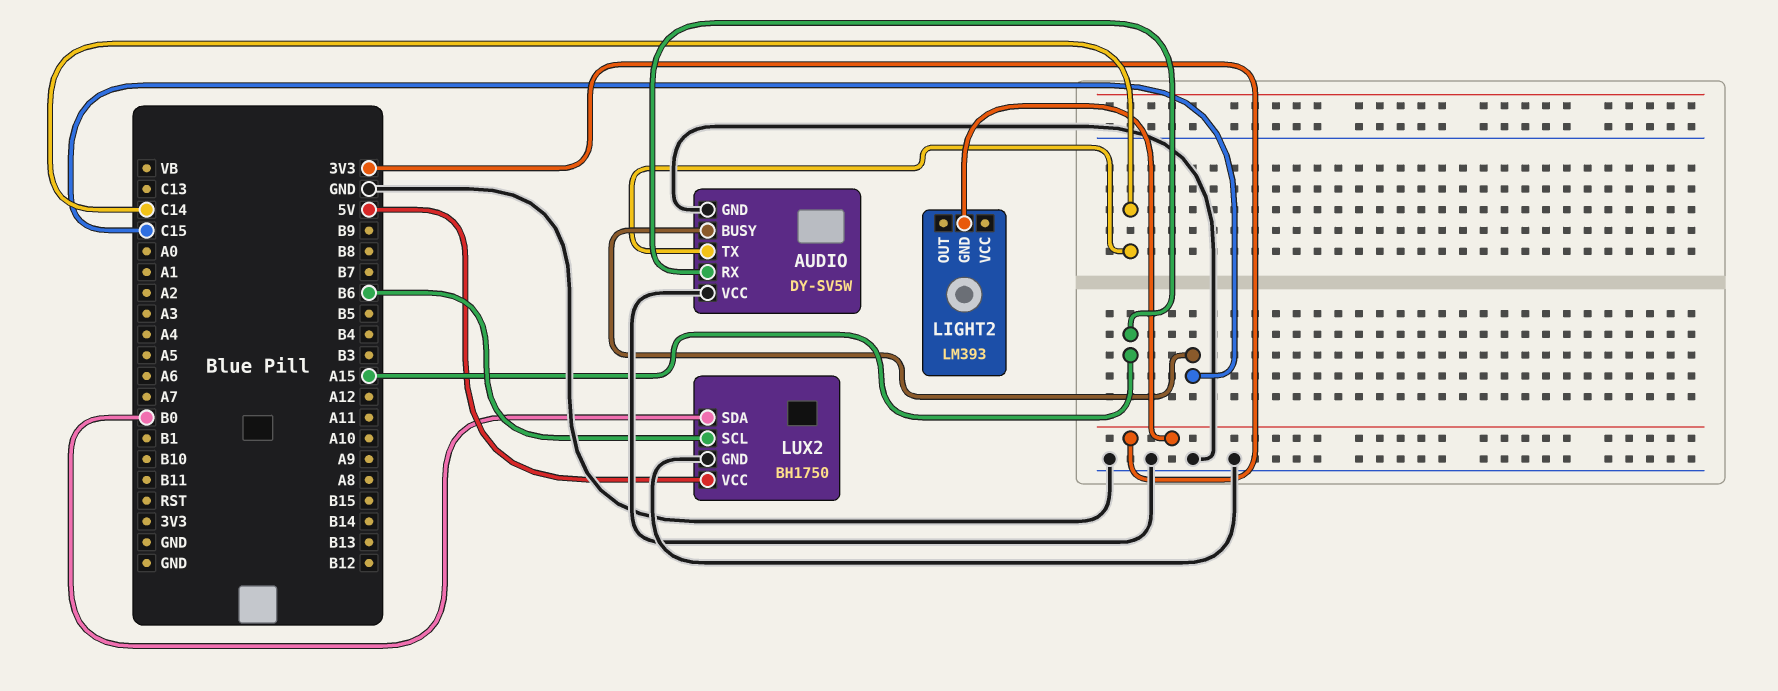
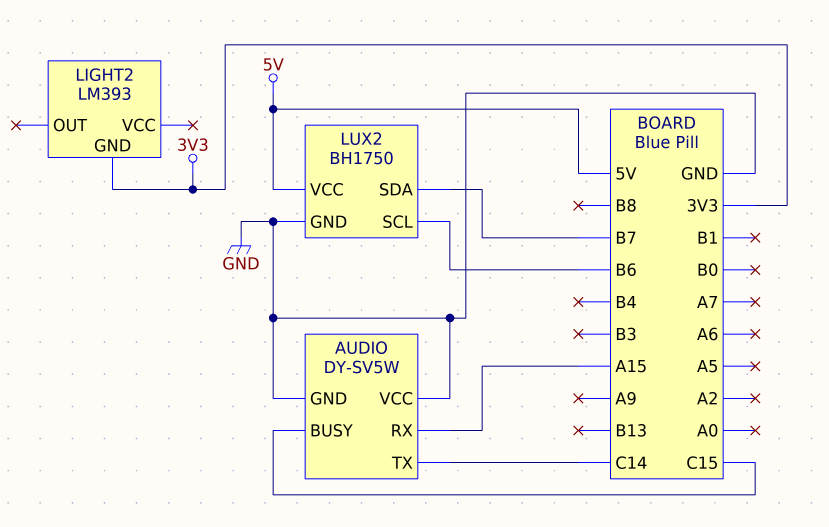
LUX2 pin SDA: B0 -> B7

